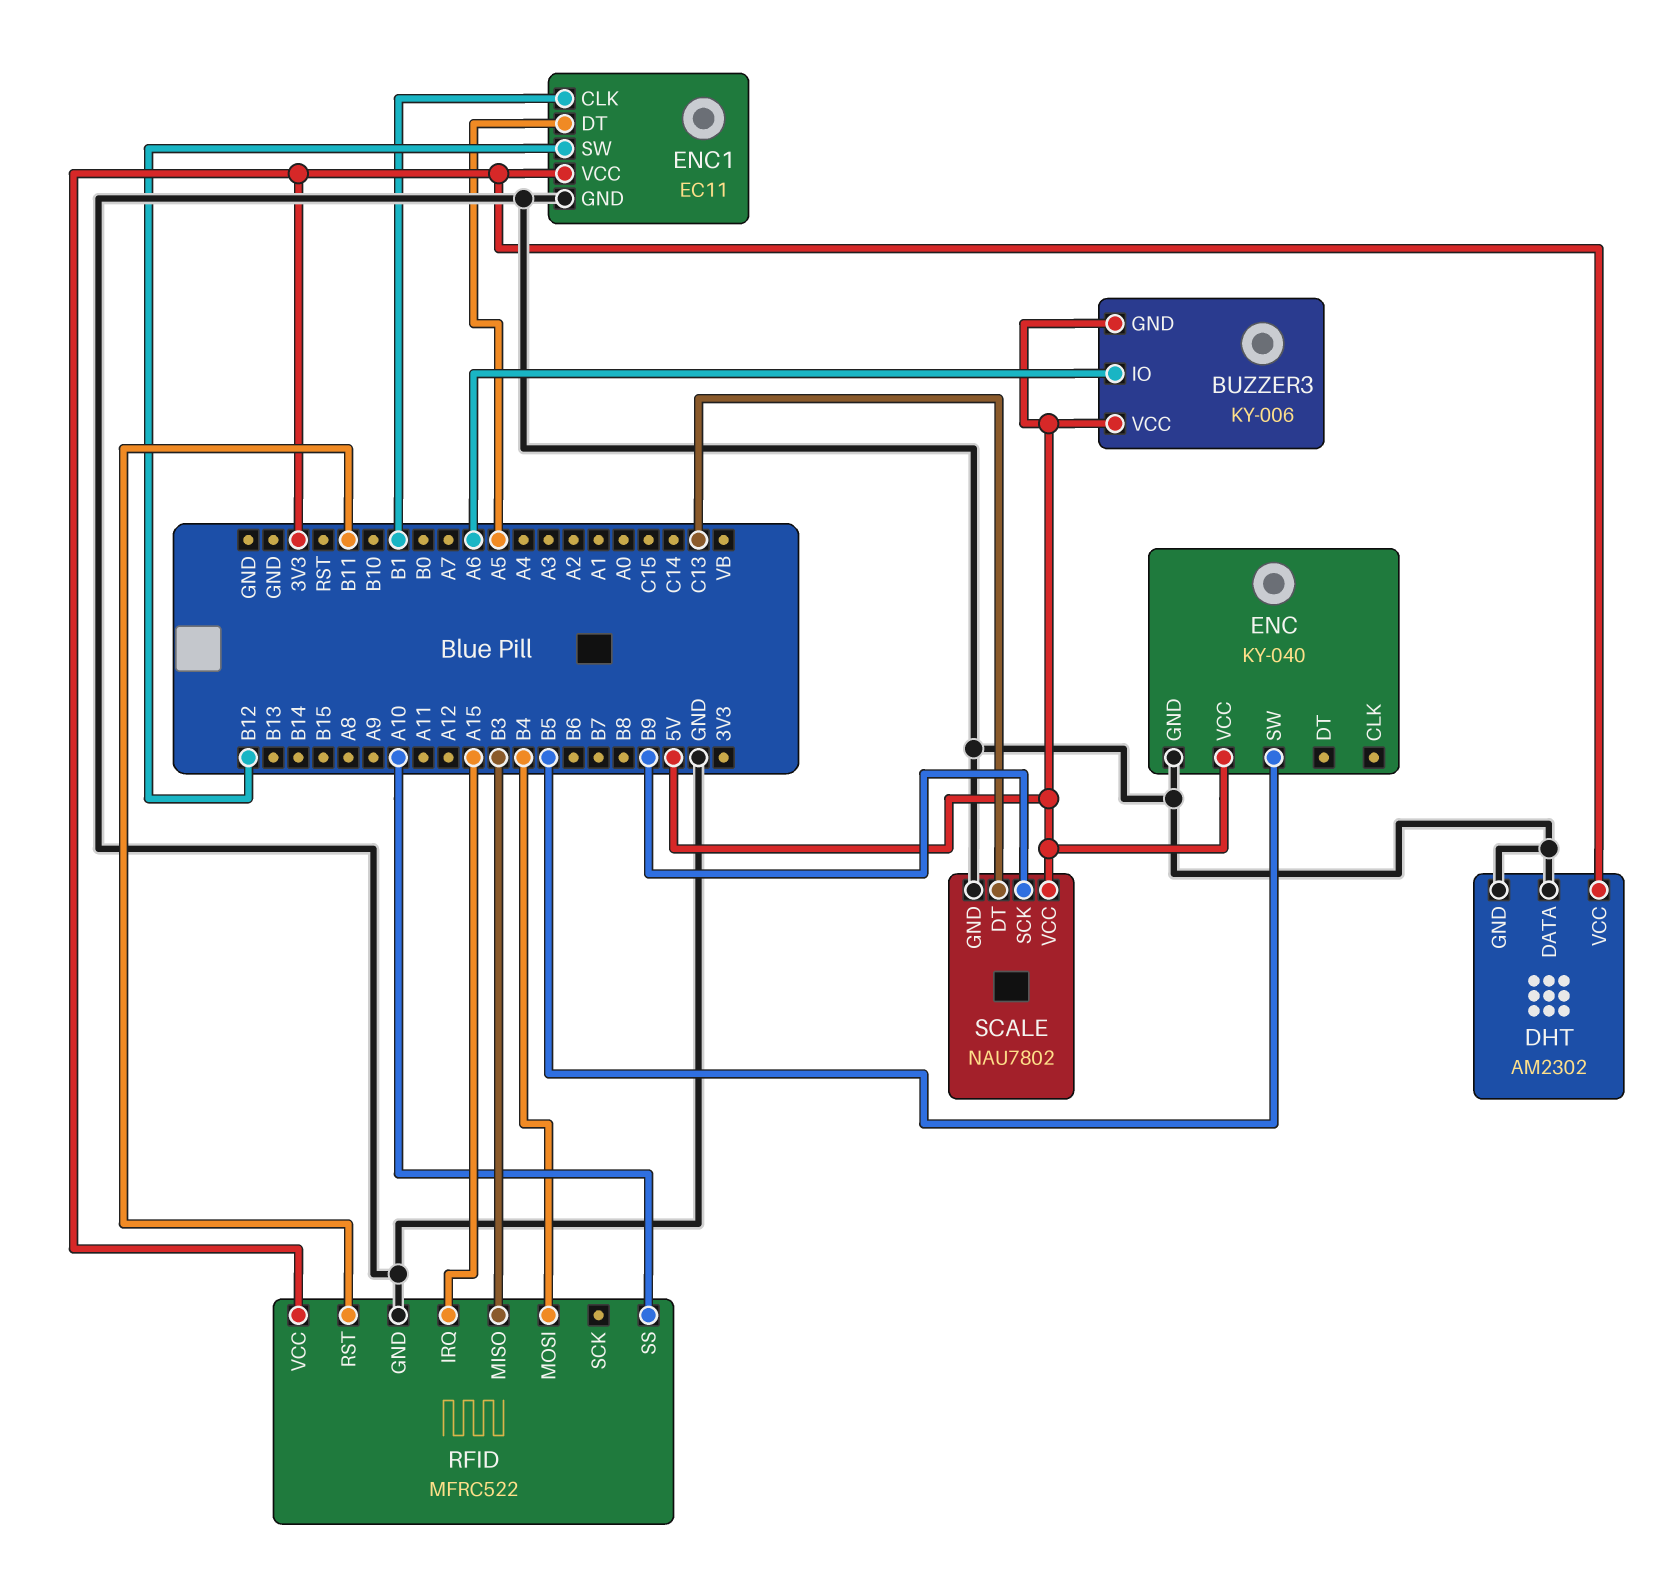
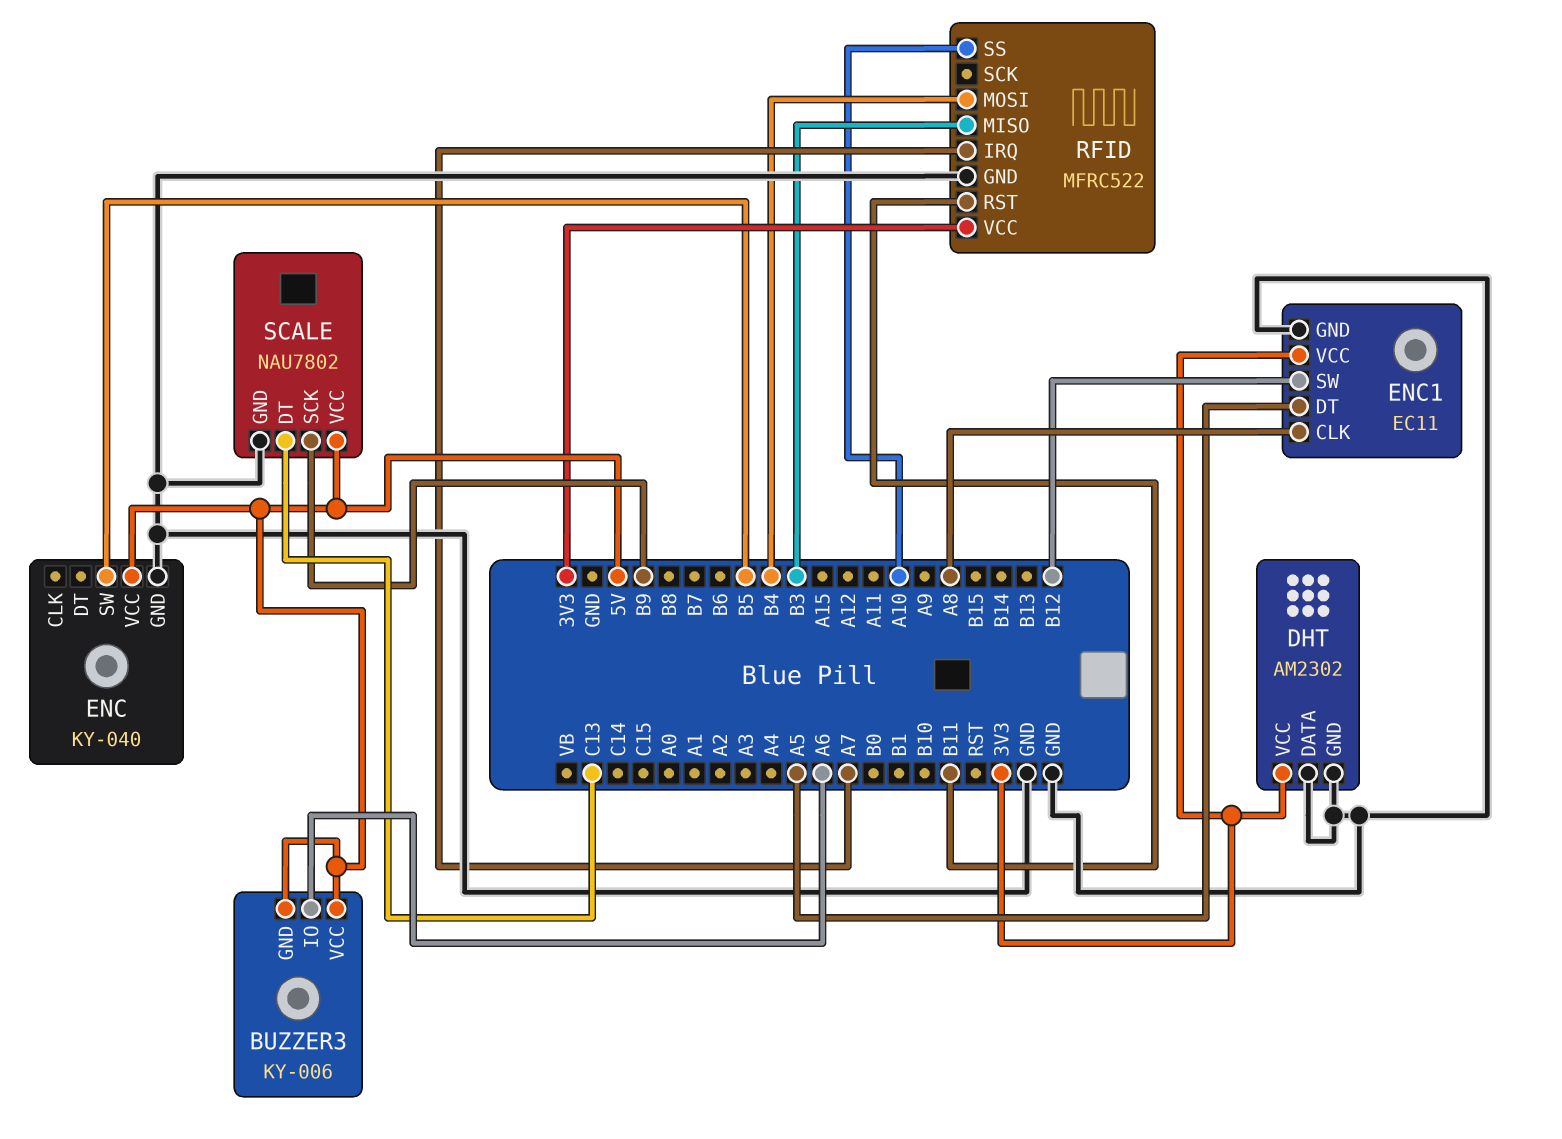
ENC1 pin CLK: B1 -> A8
RFID pin IRQ: A15 -> A7

